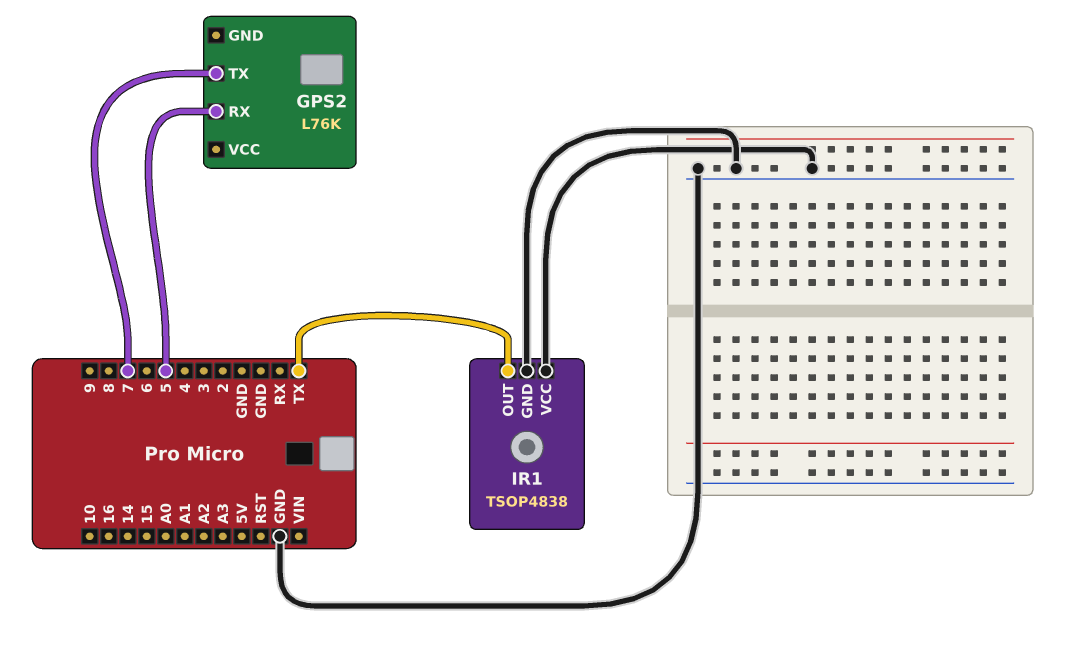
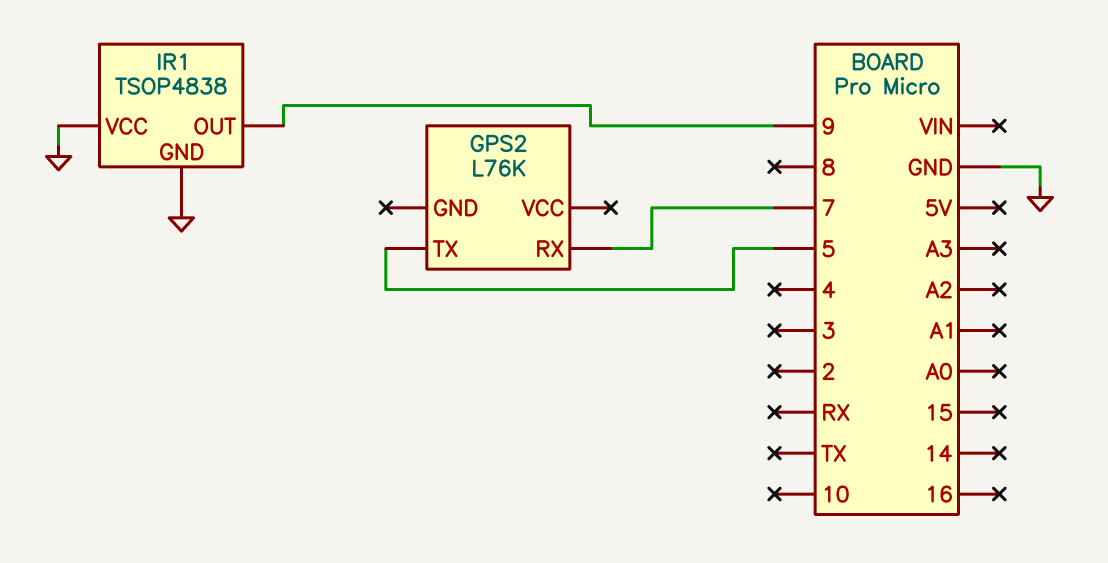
GPS2 pin RX: 5 -> 7
GPS2 pin TX: 7 -> 5
IR1 pin OUT: TX -> 9

